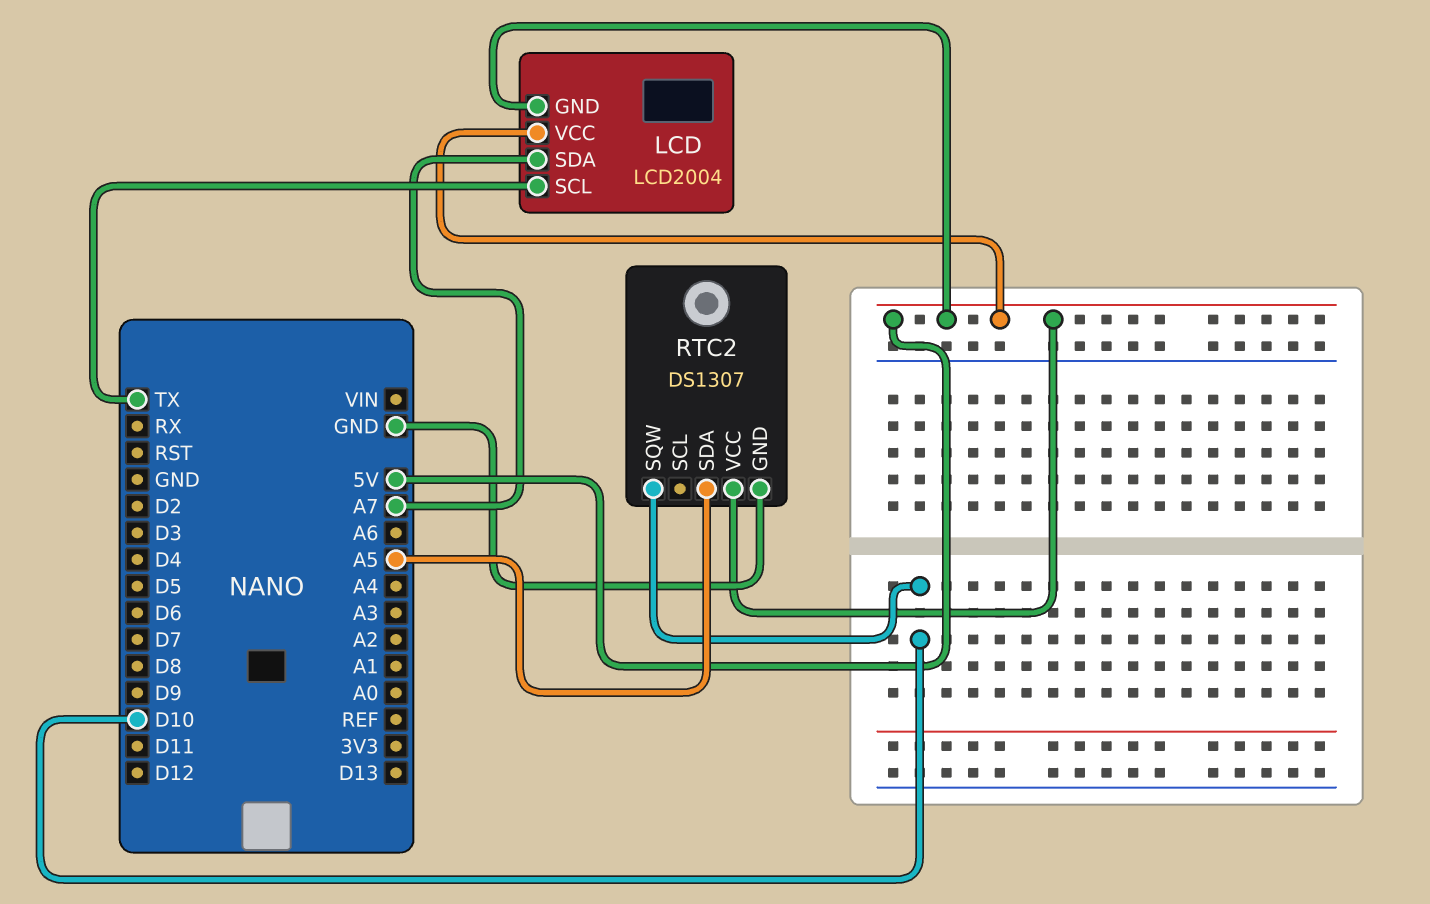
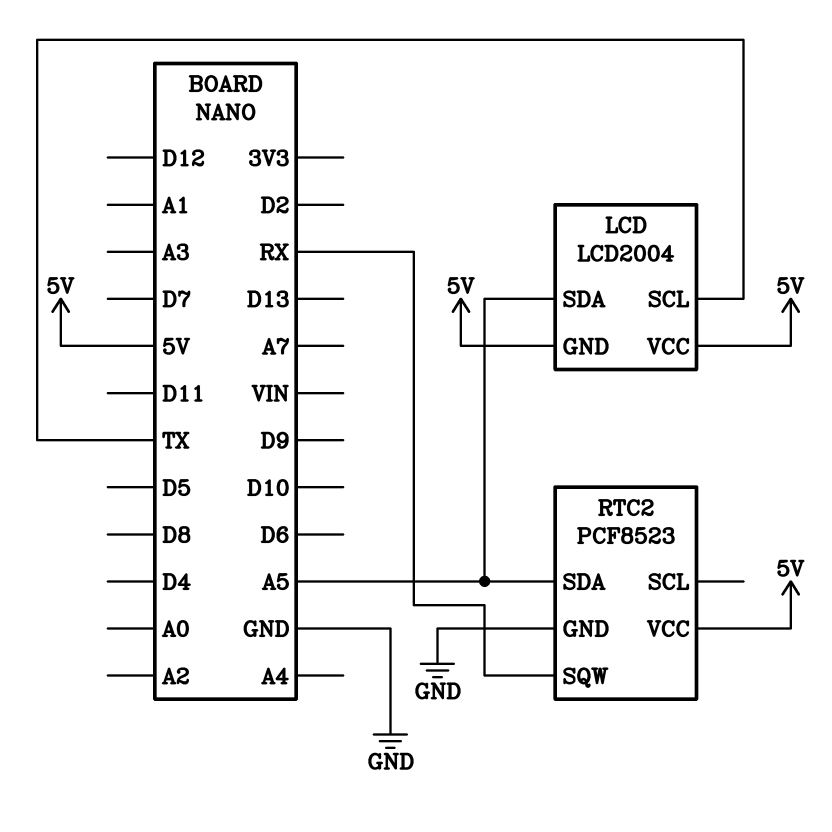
LCD pin SDA: A7 -> A5
RTC2: DS1307 -> PCF8523
RTC2 pin SQW: D10 -> RX

